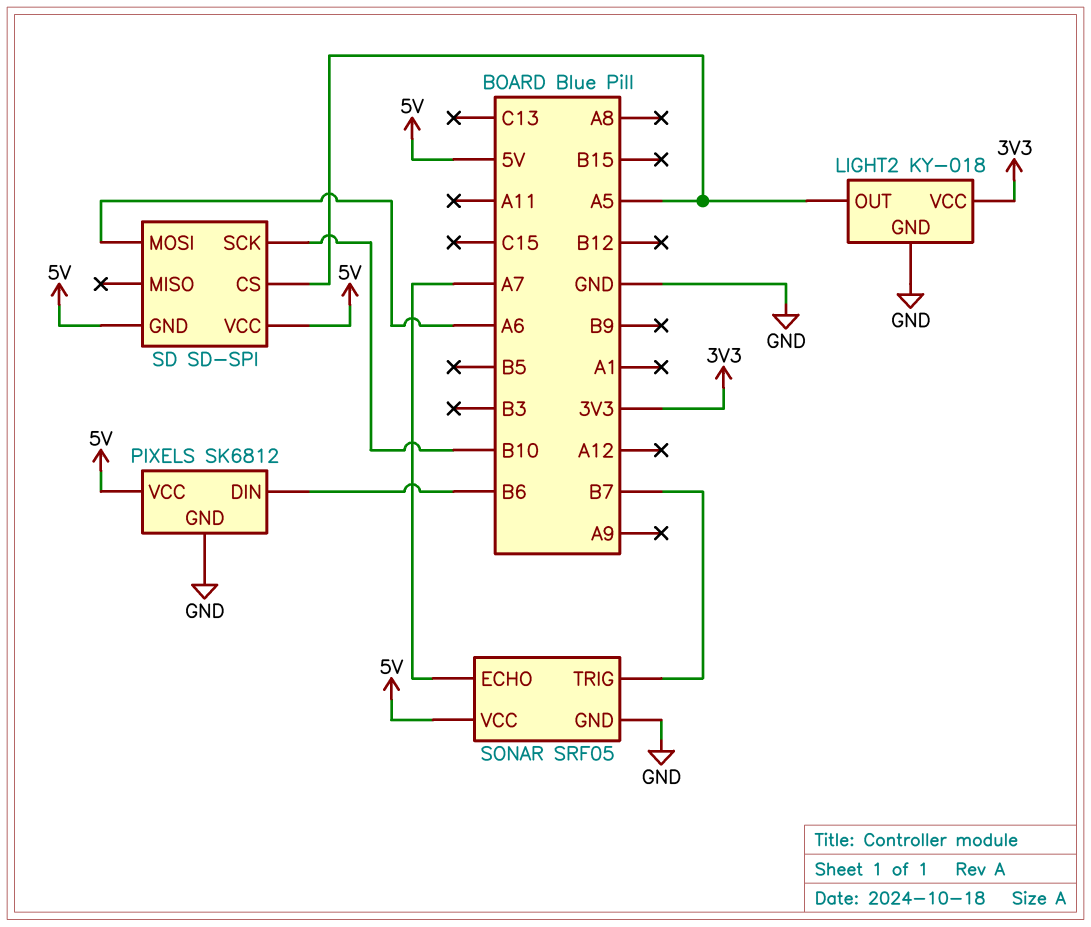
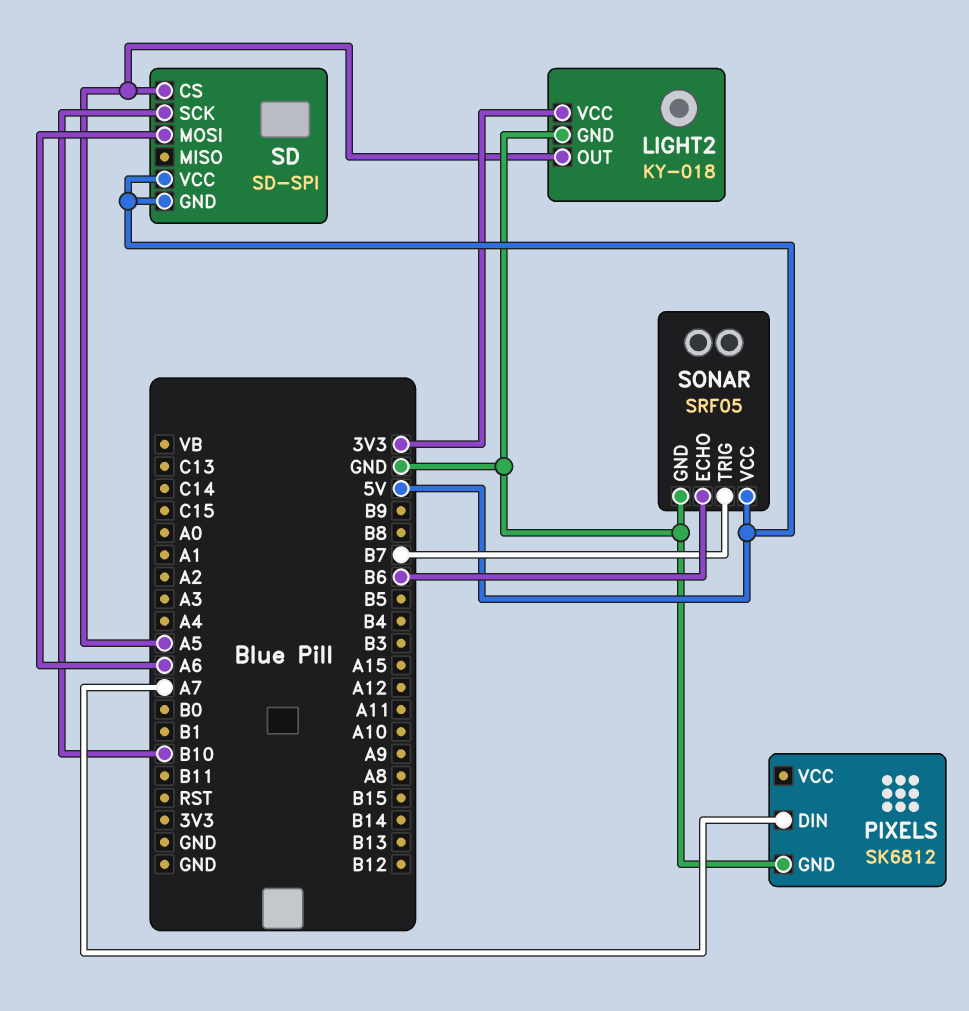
PIXELS pin DIN: B6 -> A7
PIXELS pin VCC: 5V -> none
SONAR pin ECHO: A7 -> B6

